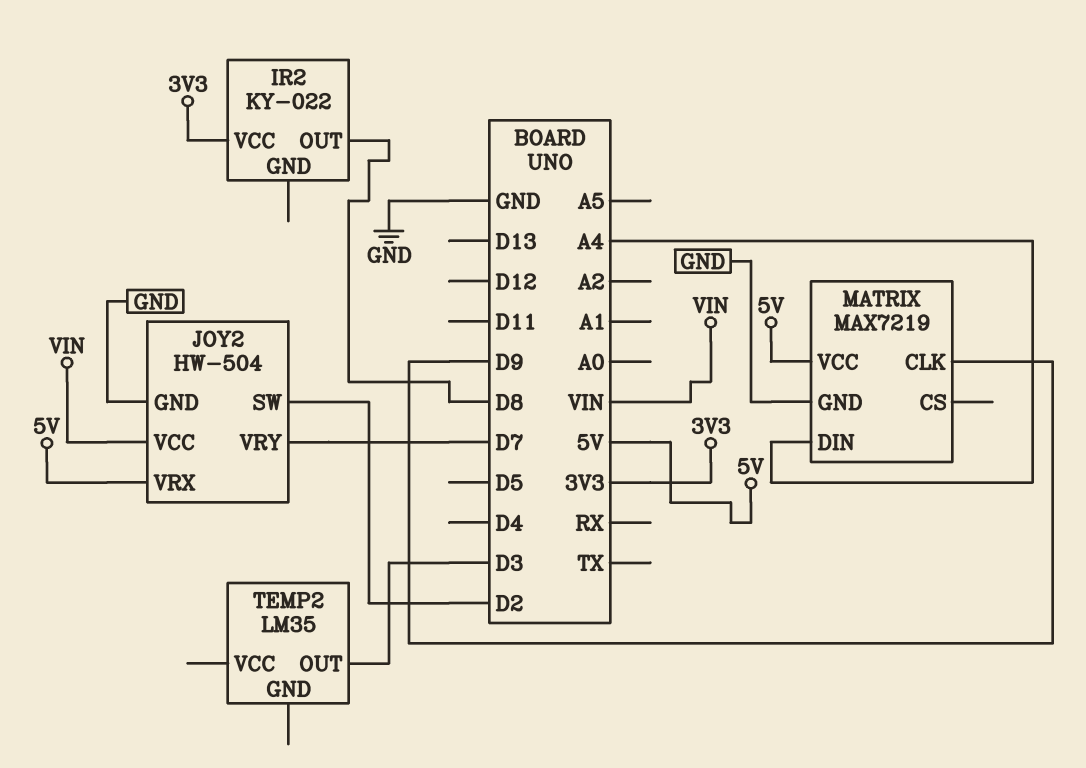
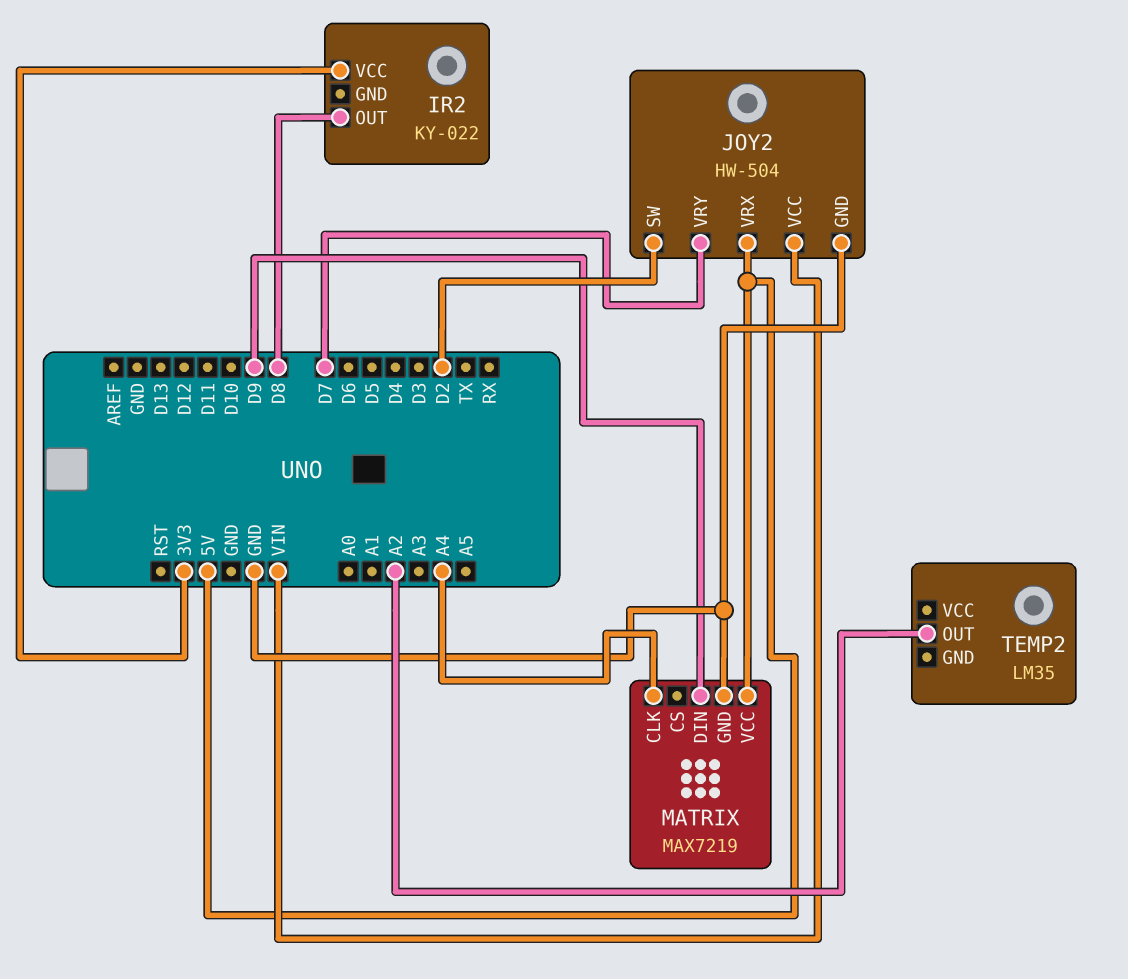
MATRIX pin CLK: D9 -> A4
MATRIX pin DIN: A4 -> D9
TEMP2 pin OUT: D3 -> A2

